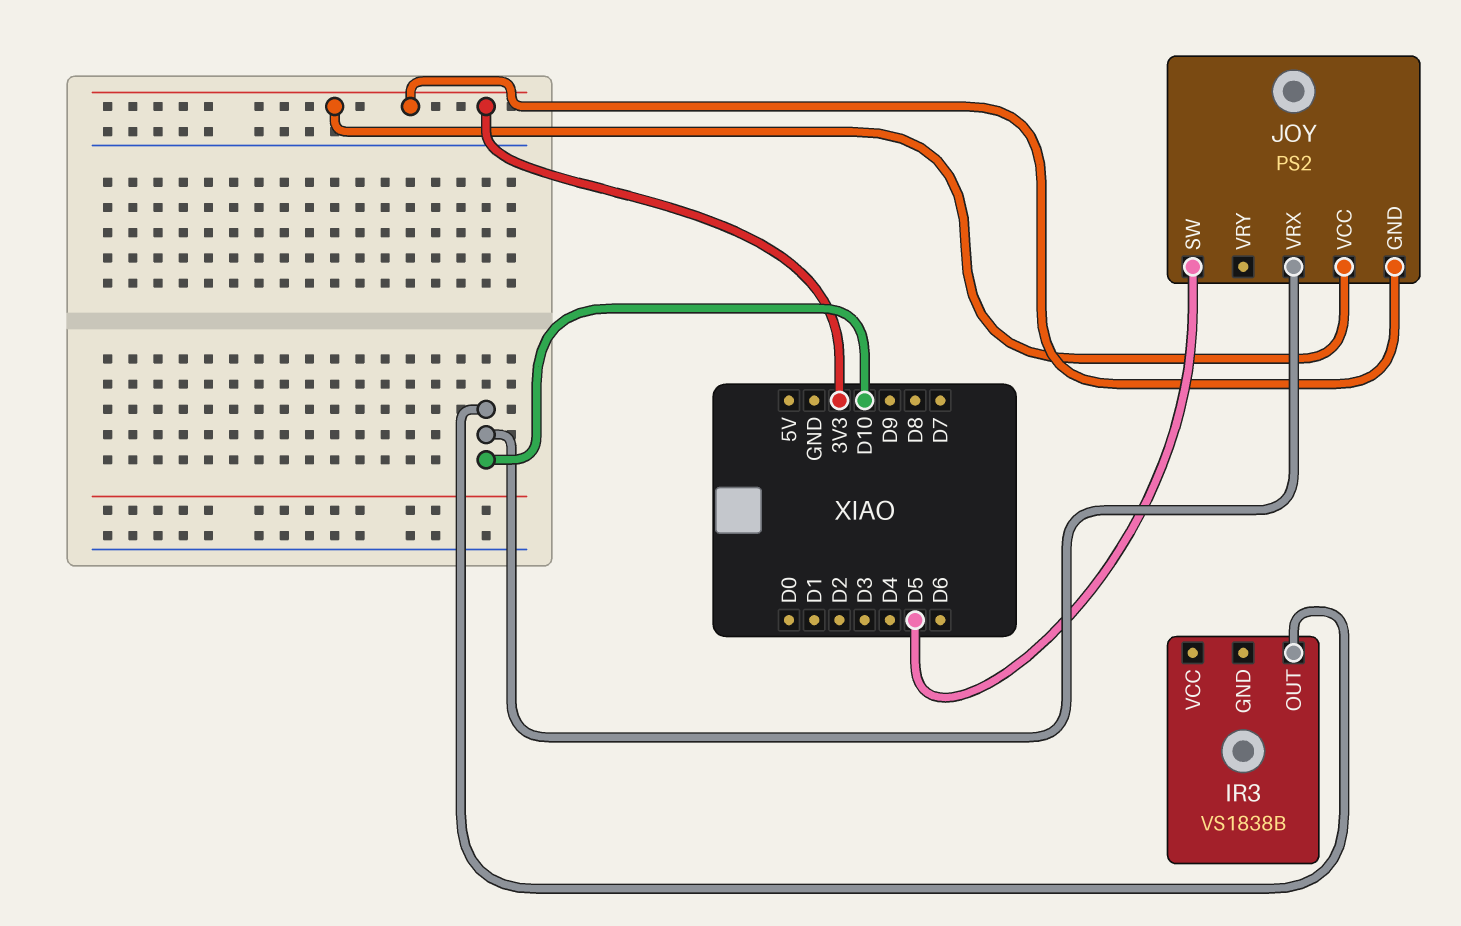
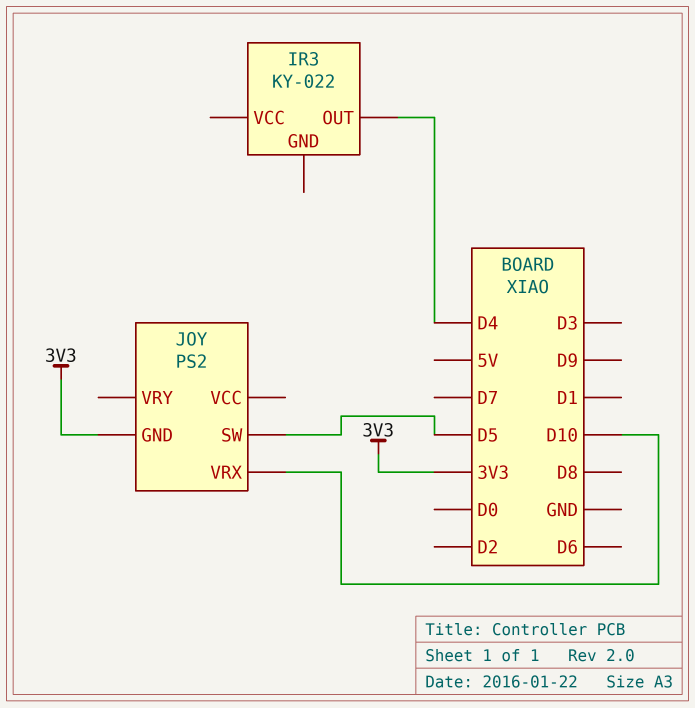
IR3: VS1838B -> KY-022
IR3 pin OUT: D10 -> D4
JOY pin VCC: 3V3 -> none

